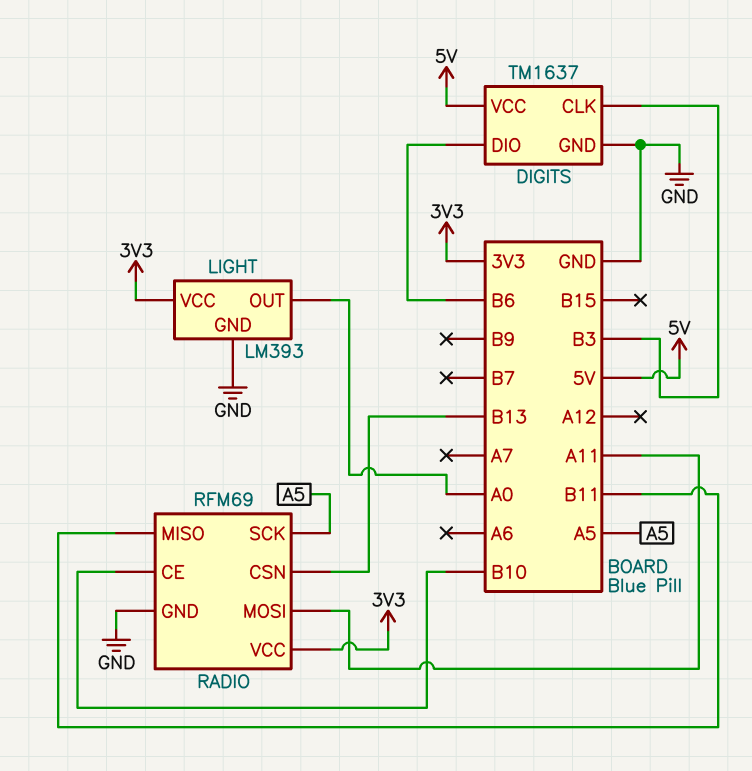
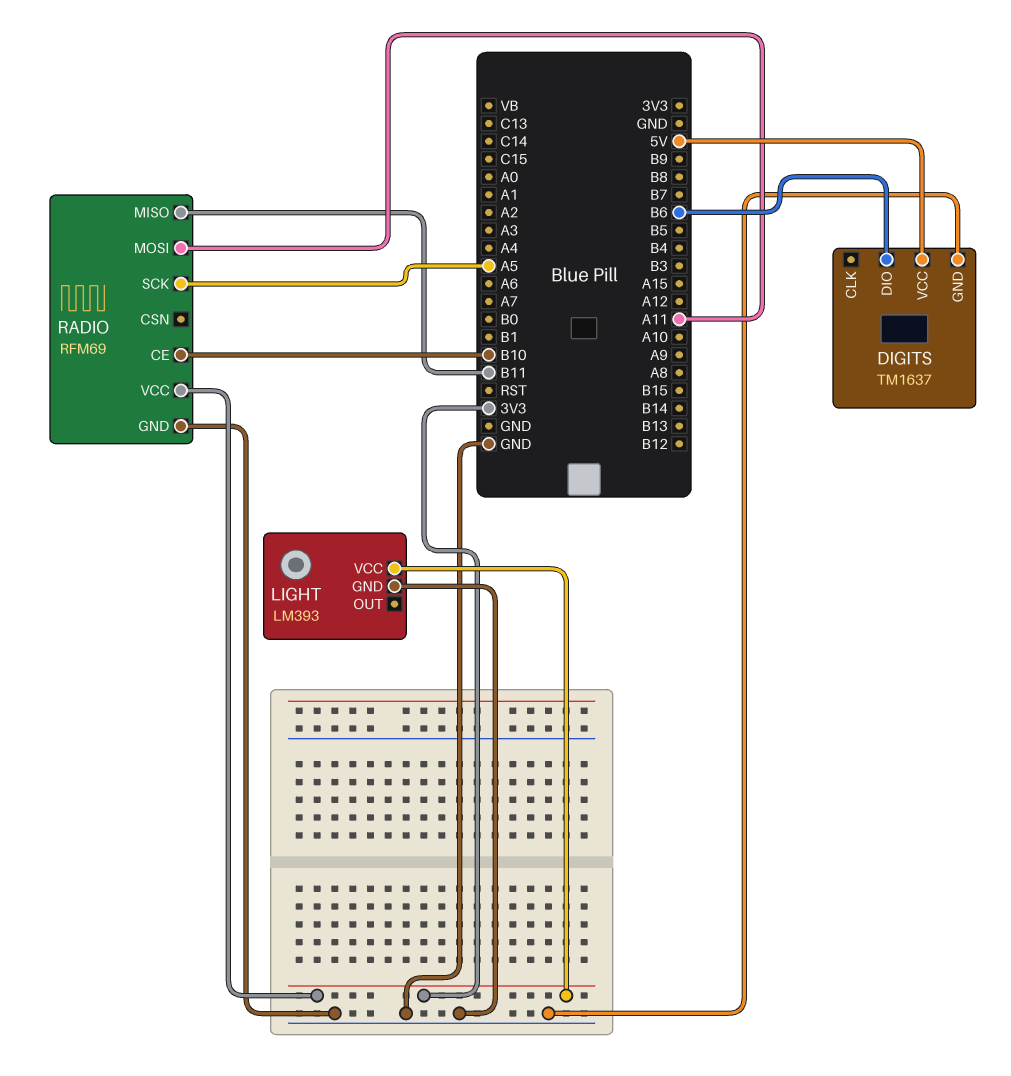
DIGITS pin CLK: B3 -> none
LIGHT pin OUT: A0 -> none
RADIO pin CSN: B13 -> none

